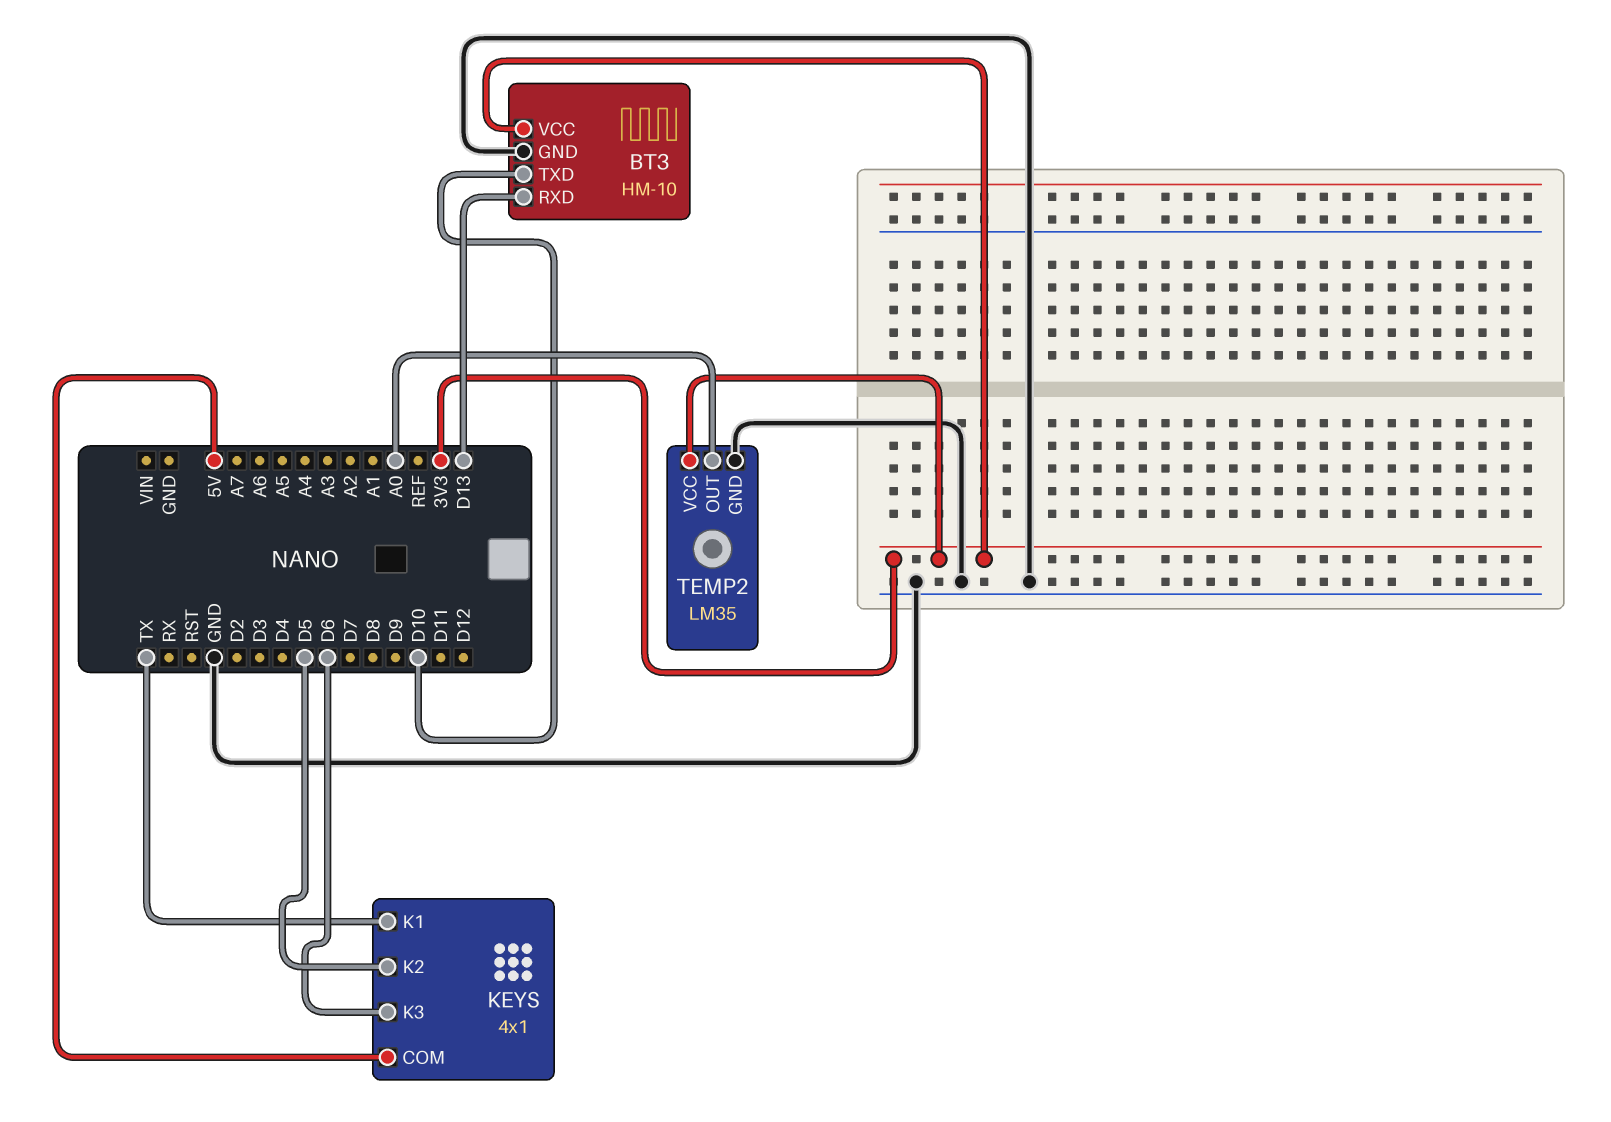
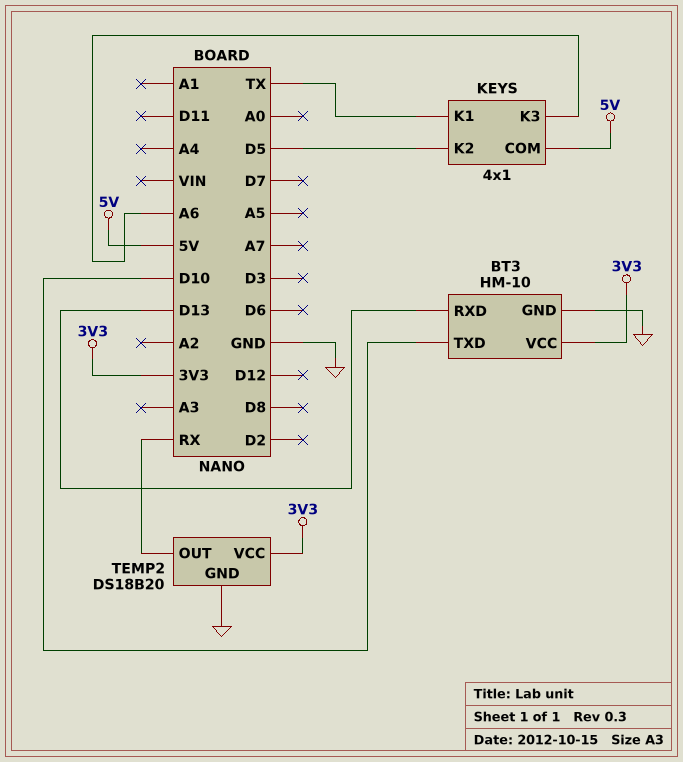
KEYS pin K3: D6 -> A6
TEMP2: LM35 -> DS18B20
TEMP2 pin OUT: A0 -> RX

